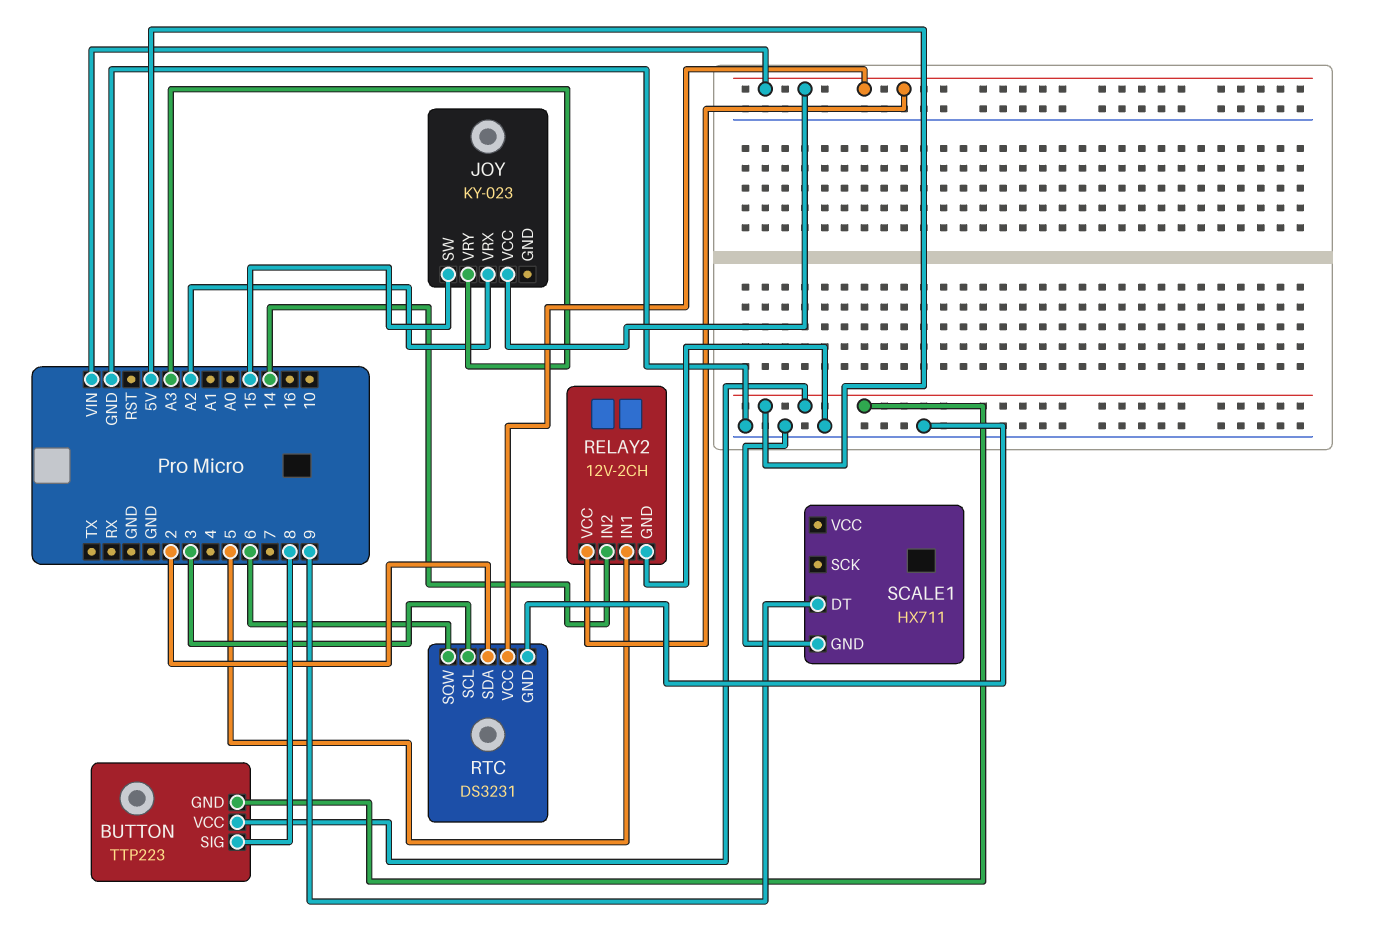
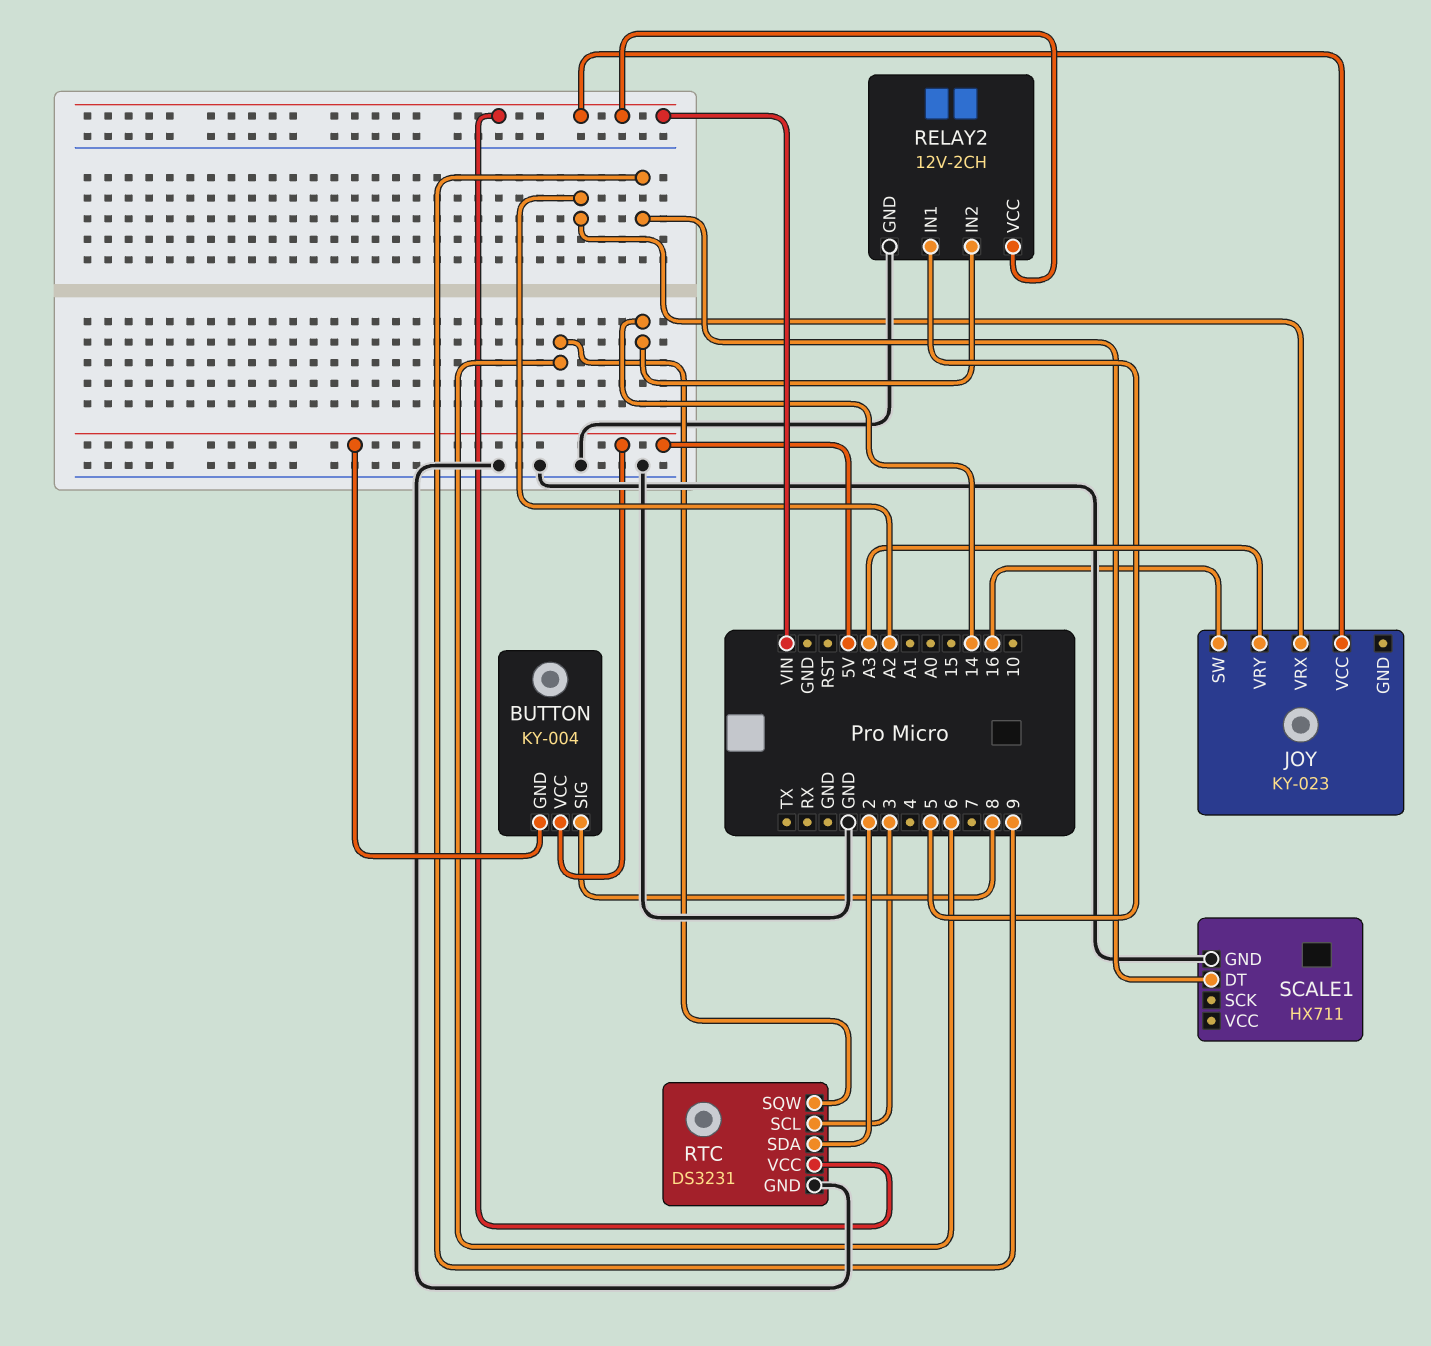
BUTTON: TTP223 -> KY-004
JOY pin SW: 15 -> 16

